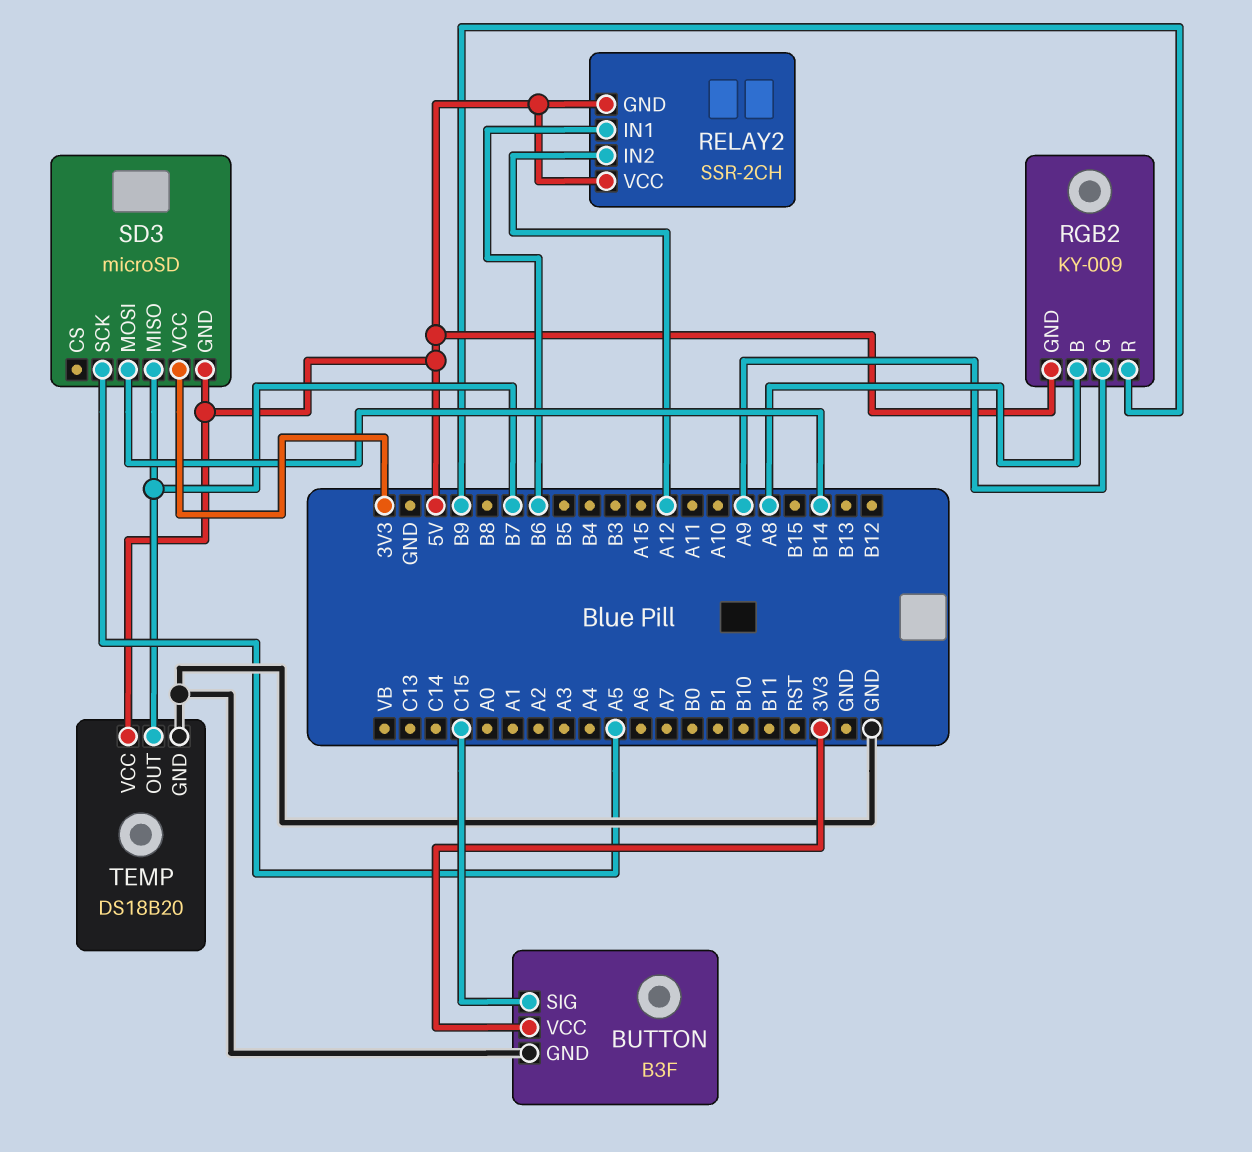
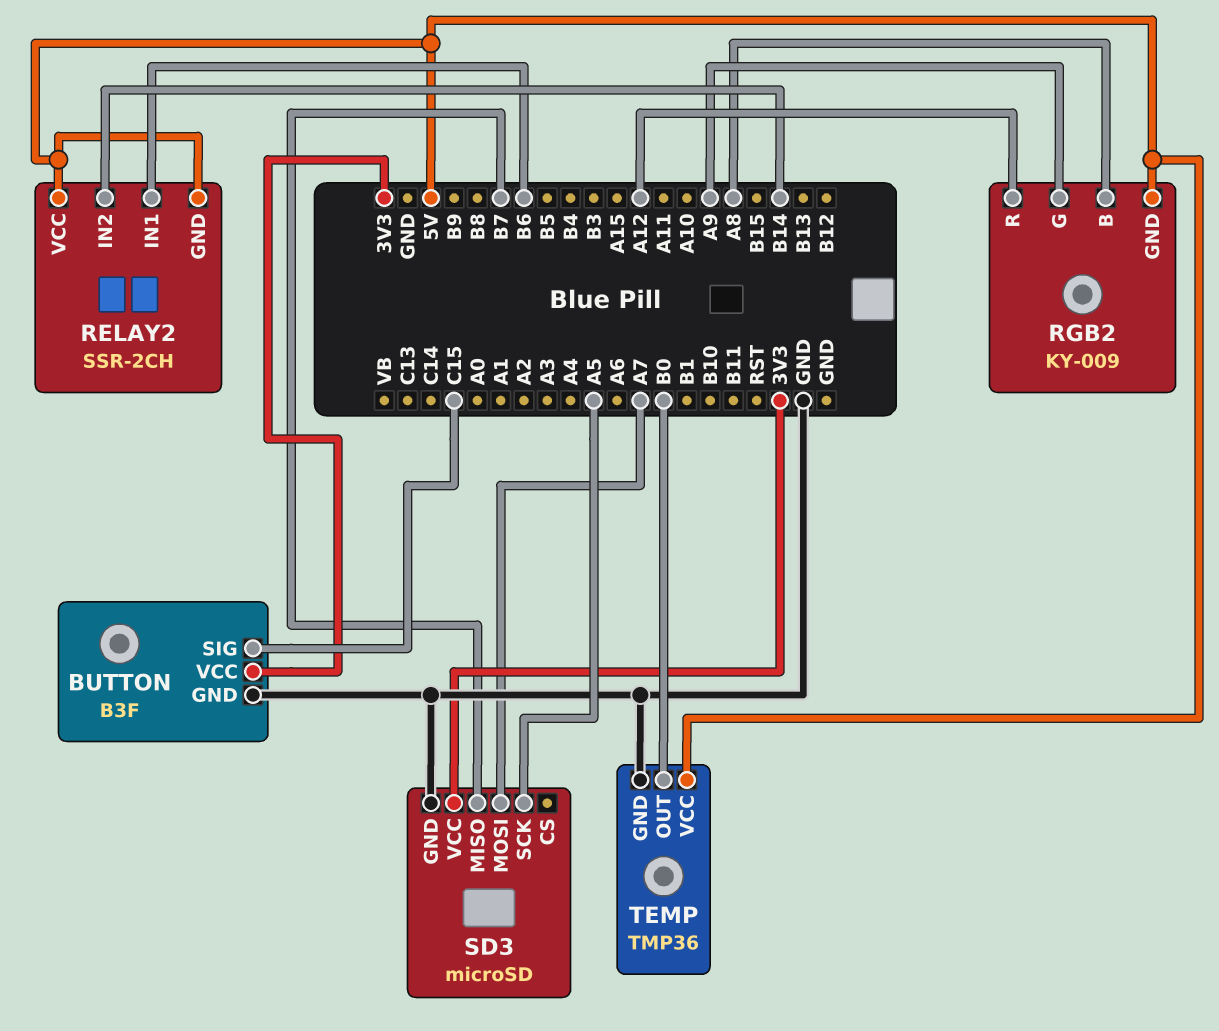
RELAY2 pin IN2: A12 -> B14
RGB2 pin R: B9 -> A12
SD3 pin GND: 5V -> GND
SD3 pin MOSI: B14 -> A7
TEMP: DS18B20 -> TMP36
TEMP pin OUT: B7 -> B0

